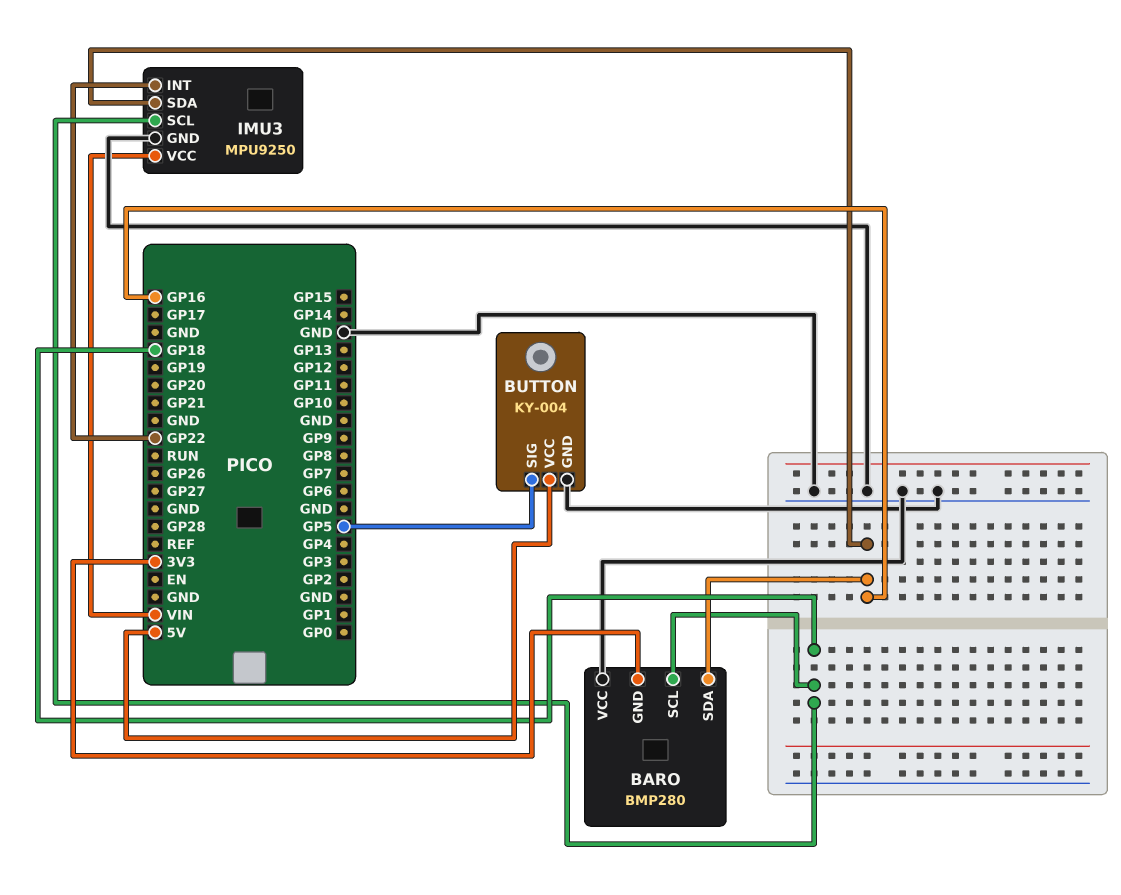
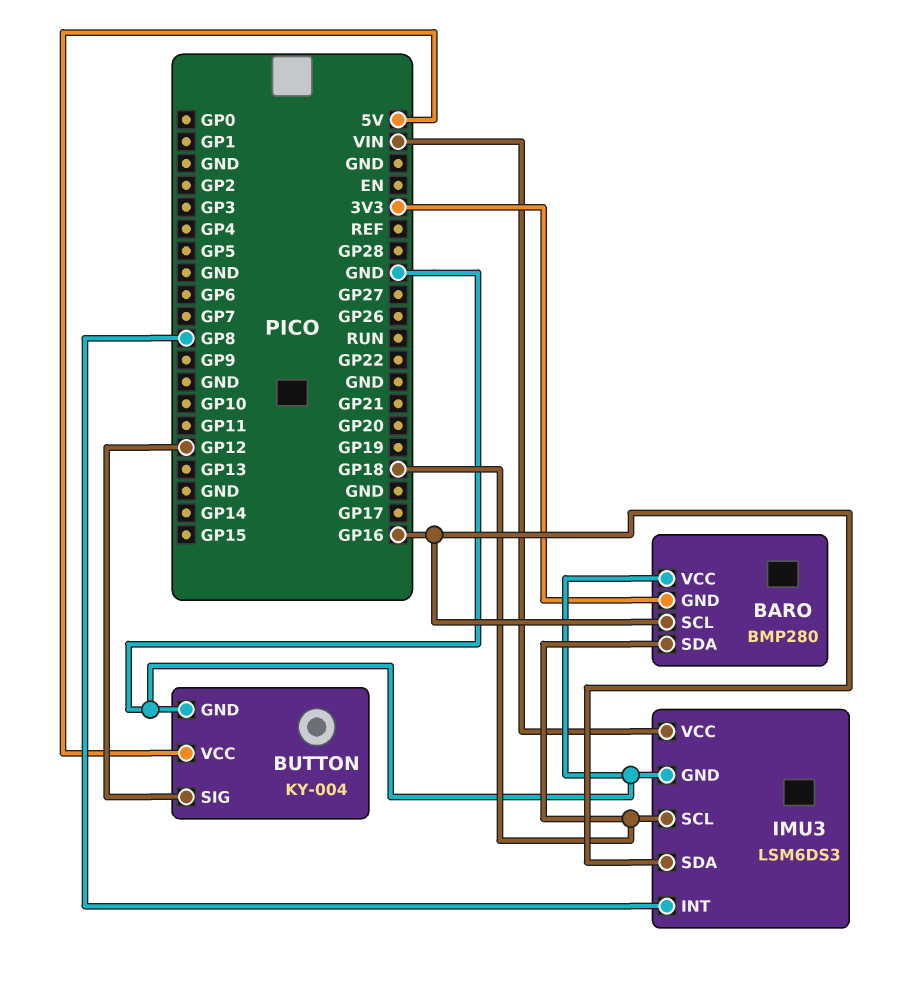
BARO pin SCL: GP18 -> GP16
BARO pin SDA: GP16 -> GP18
BUTTON pin SIG: GP5 -> GP12
IMU3: MPU9250 -> LSM6DS3
IMU3 pin INT: GP22 -> GP8

